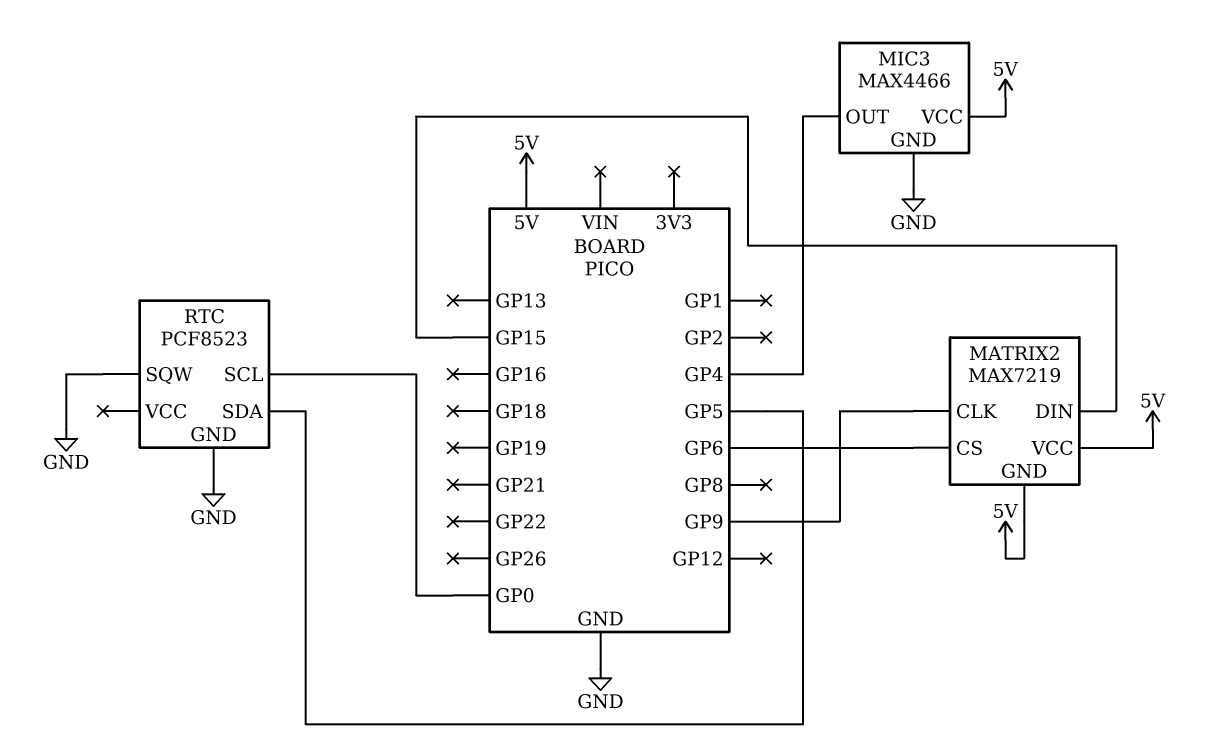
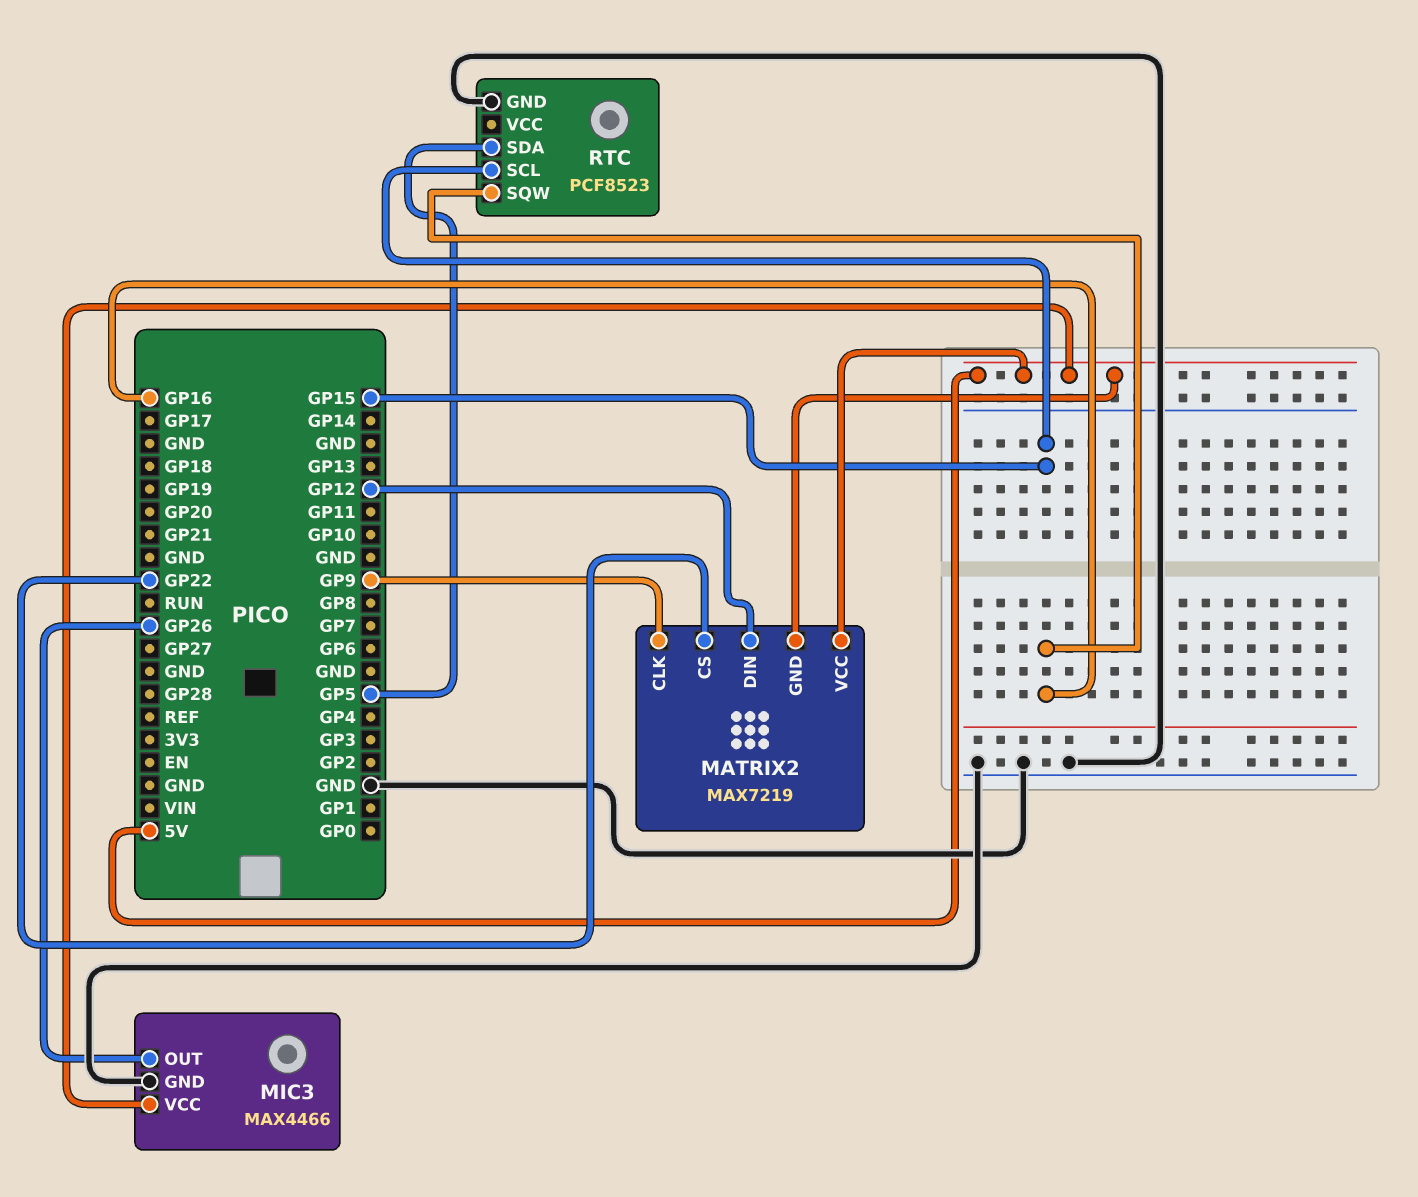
MATRIX2 pin CS: GP6 -> GP22
MATRIX2 pin DIN: GP15 -> GP12
MIC3 pin OUT: GP4 -> GP26
RTC pin SCL: GP0 -> GP15
RTC pin SQW: GND -> GP16

